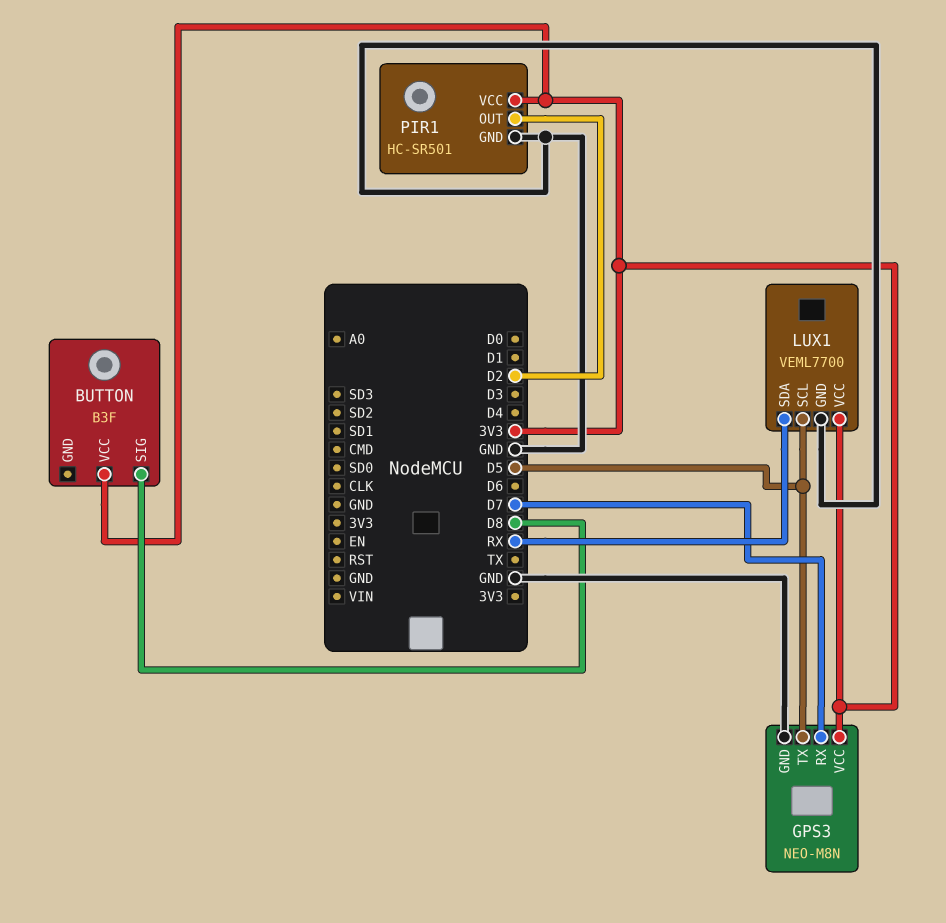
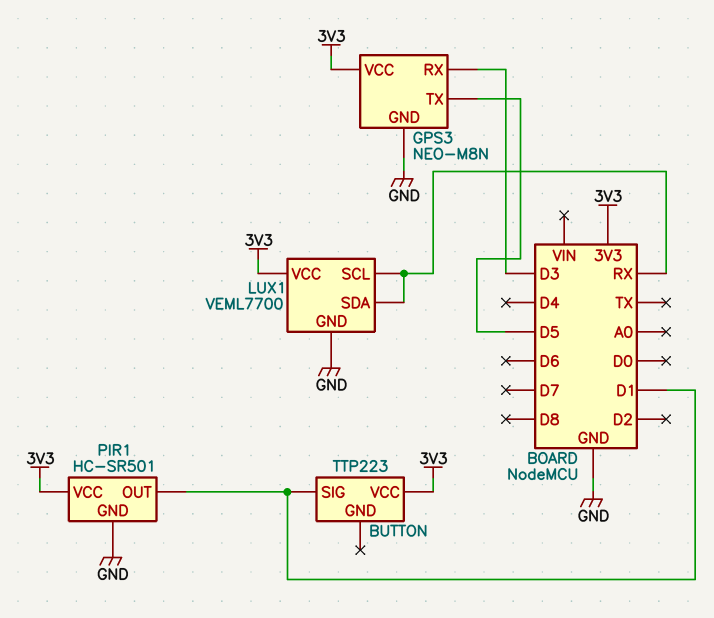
BUTTON: B3F -> TTP223
BUTTON pin SIG: D8 -> D1
GPS3 pin RX: D7 -> D3
LUX1 pin SCL: D5 -> RX
PIR1 pin OUT: D2 -> D1

